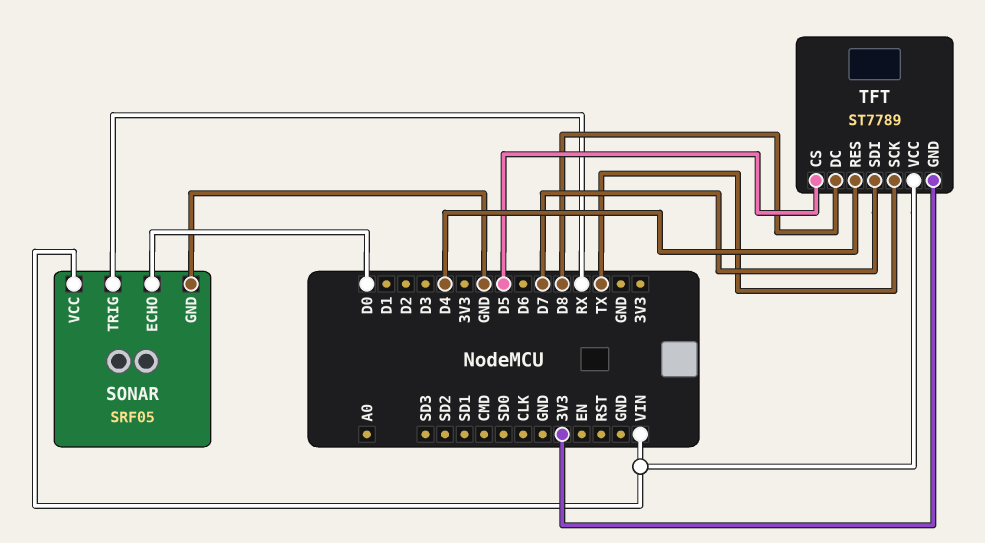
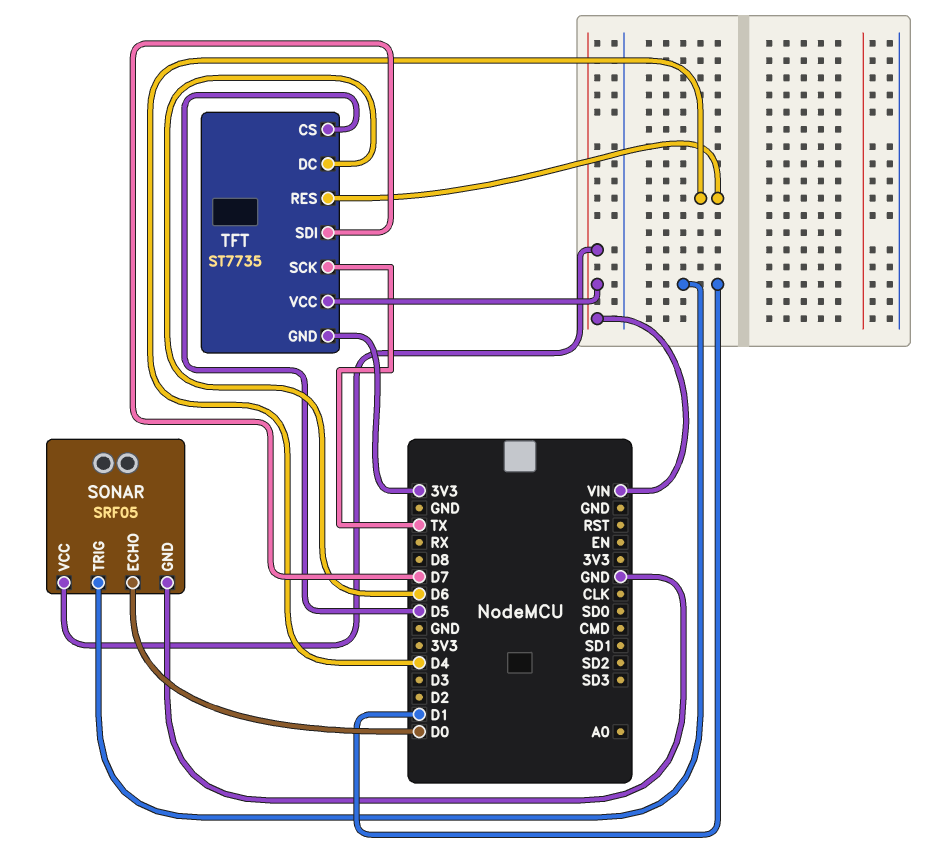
SONAR pin TRIG: RX -> D1
TFT: ST7789 -> ST7735
TFT pin DC: D8 -> D6

